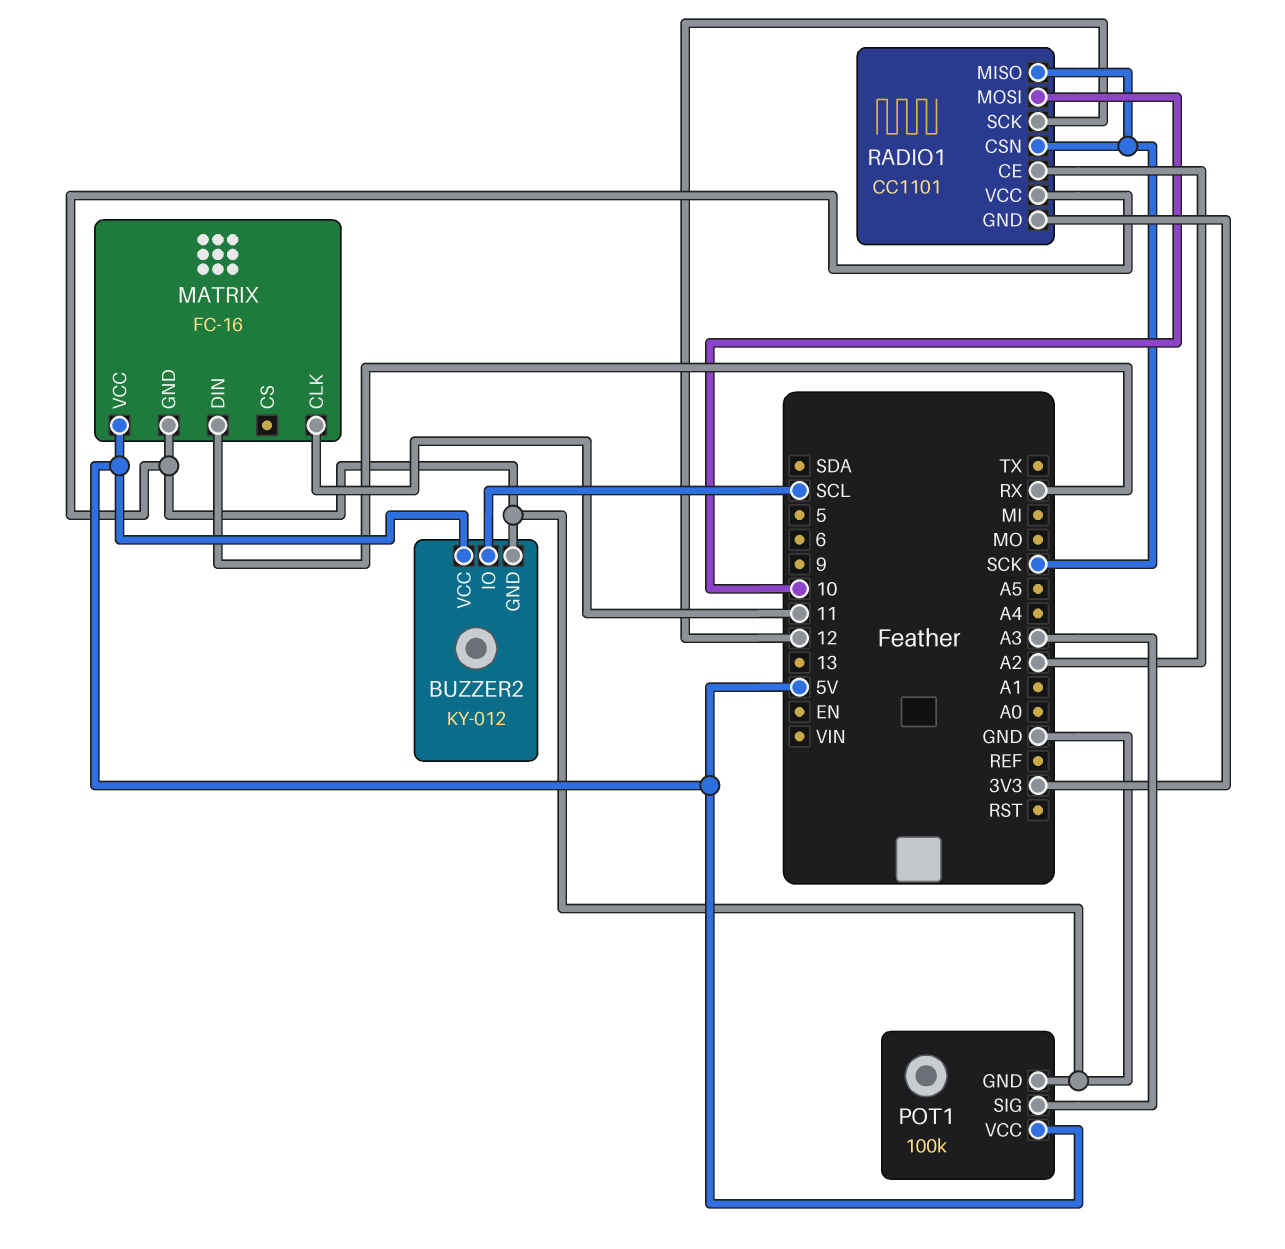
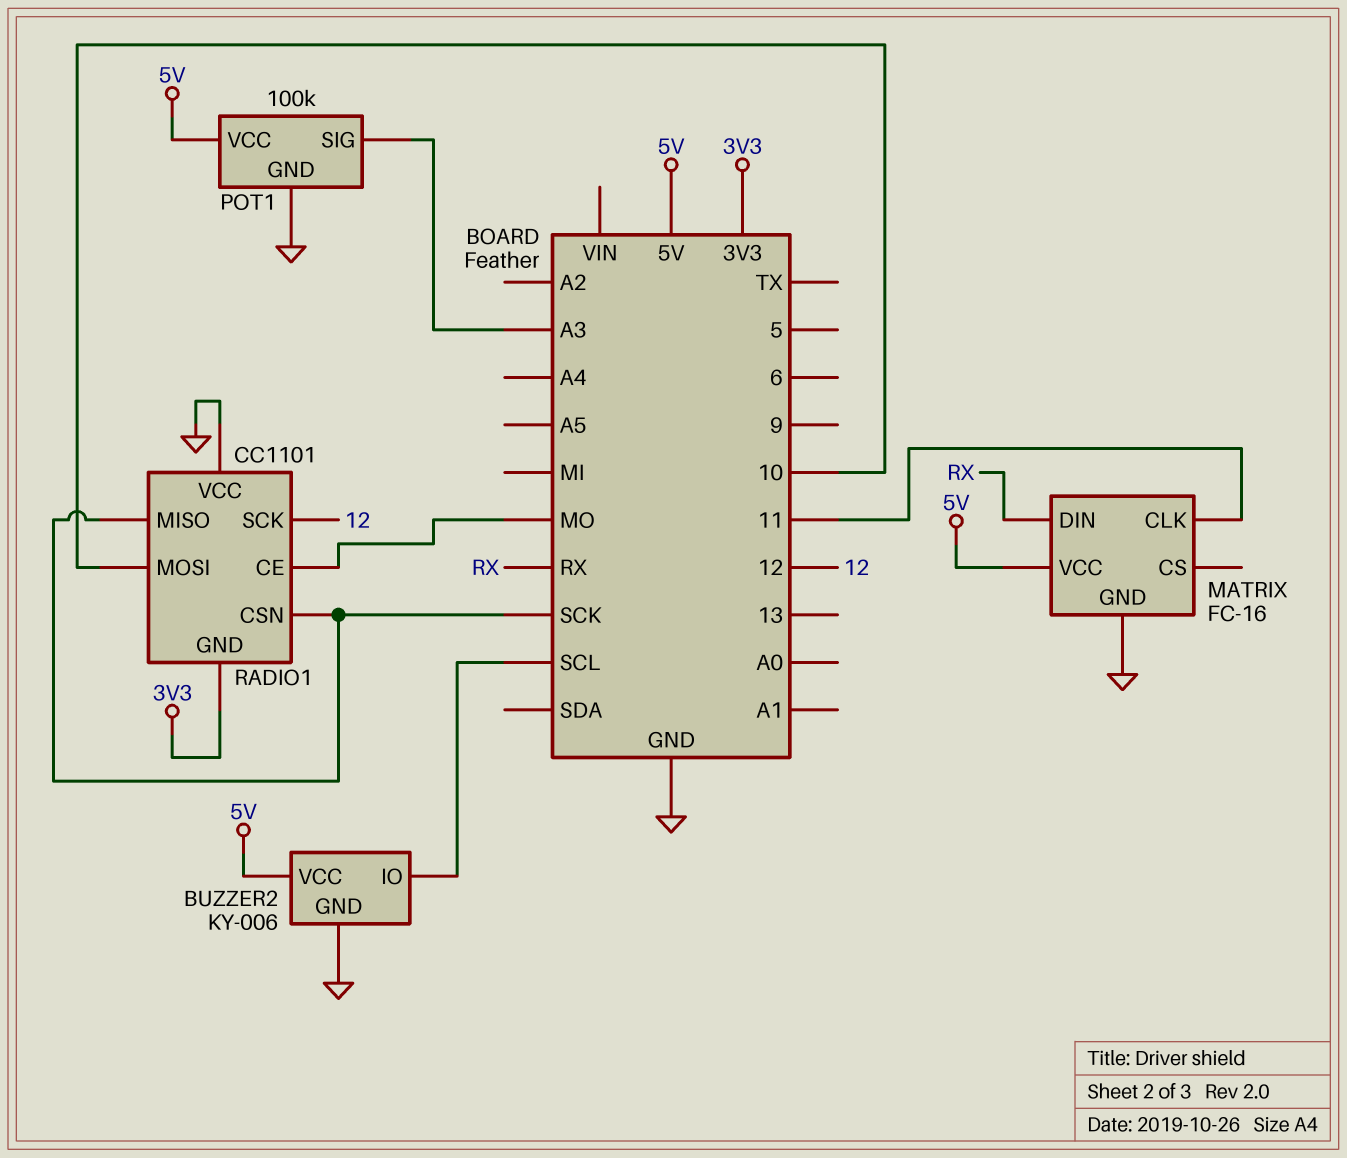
BUZZER2: KY-012 -> KY-006
RADIO1 pin CE: A2 -> MO

